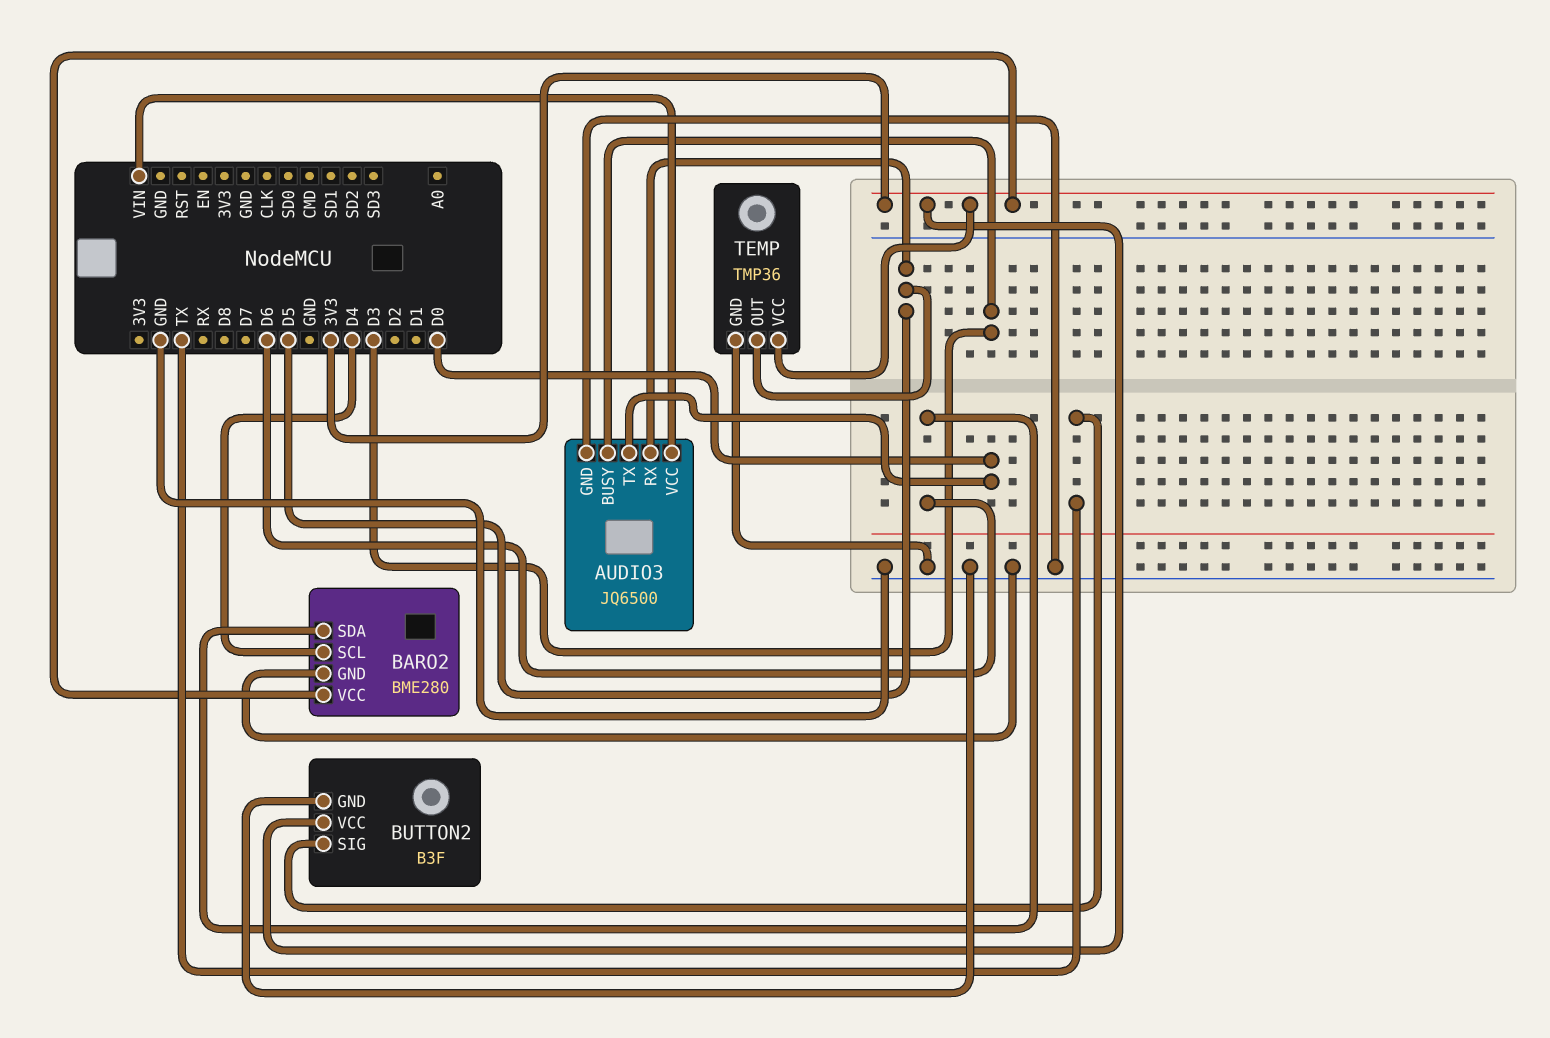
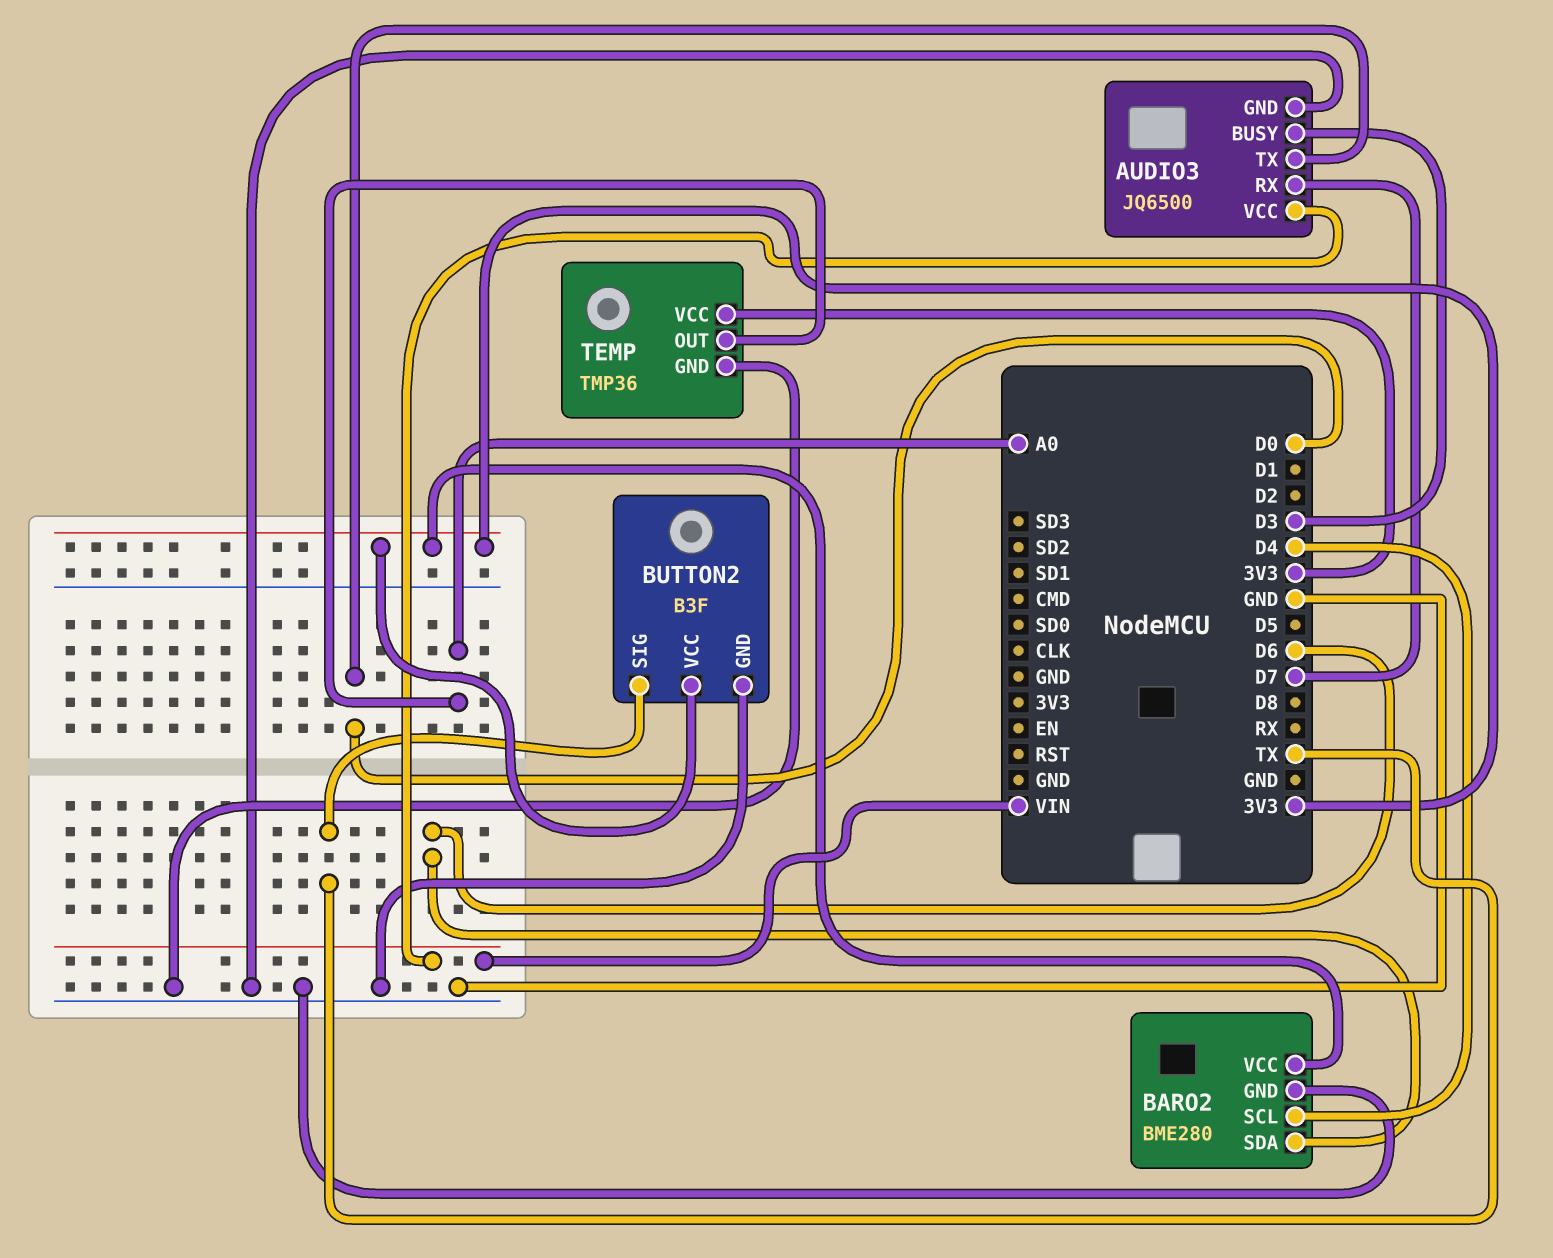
AUDIO3 pin RX: D5 -> D7
TEMP pin OUT: D5 -> A0

